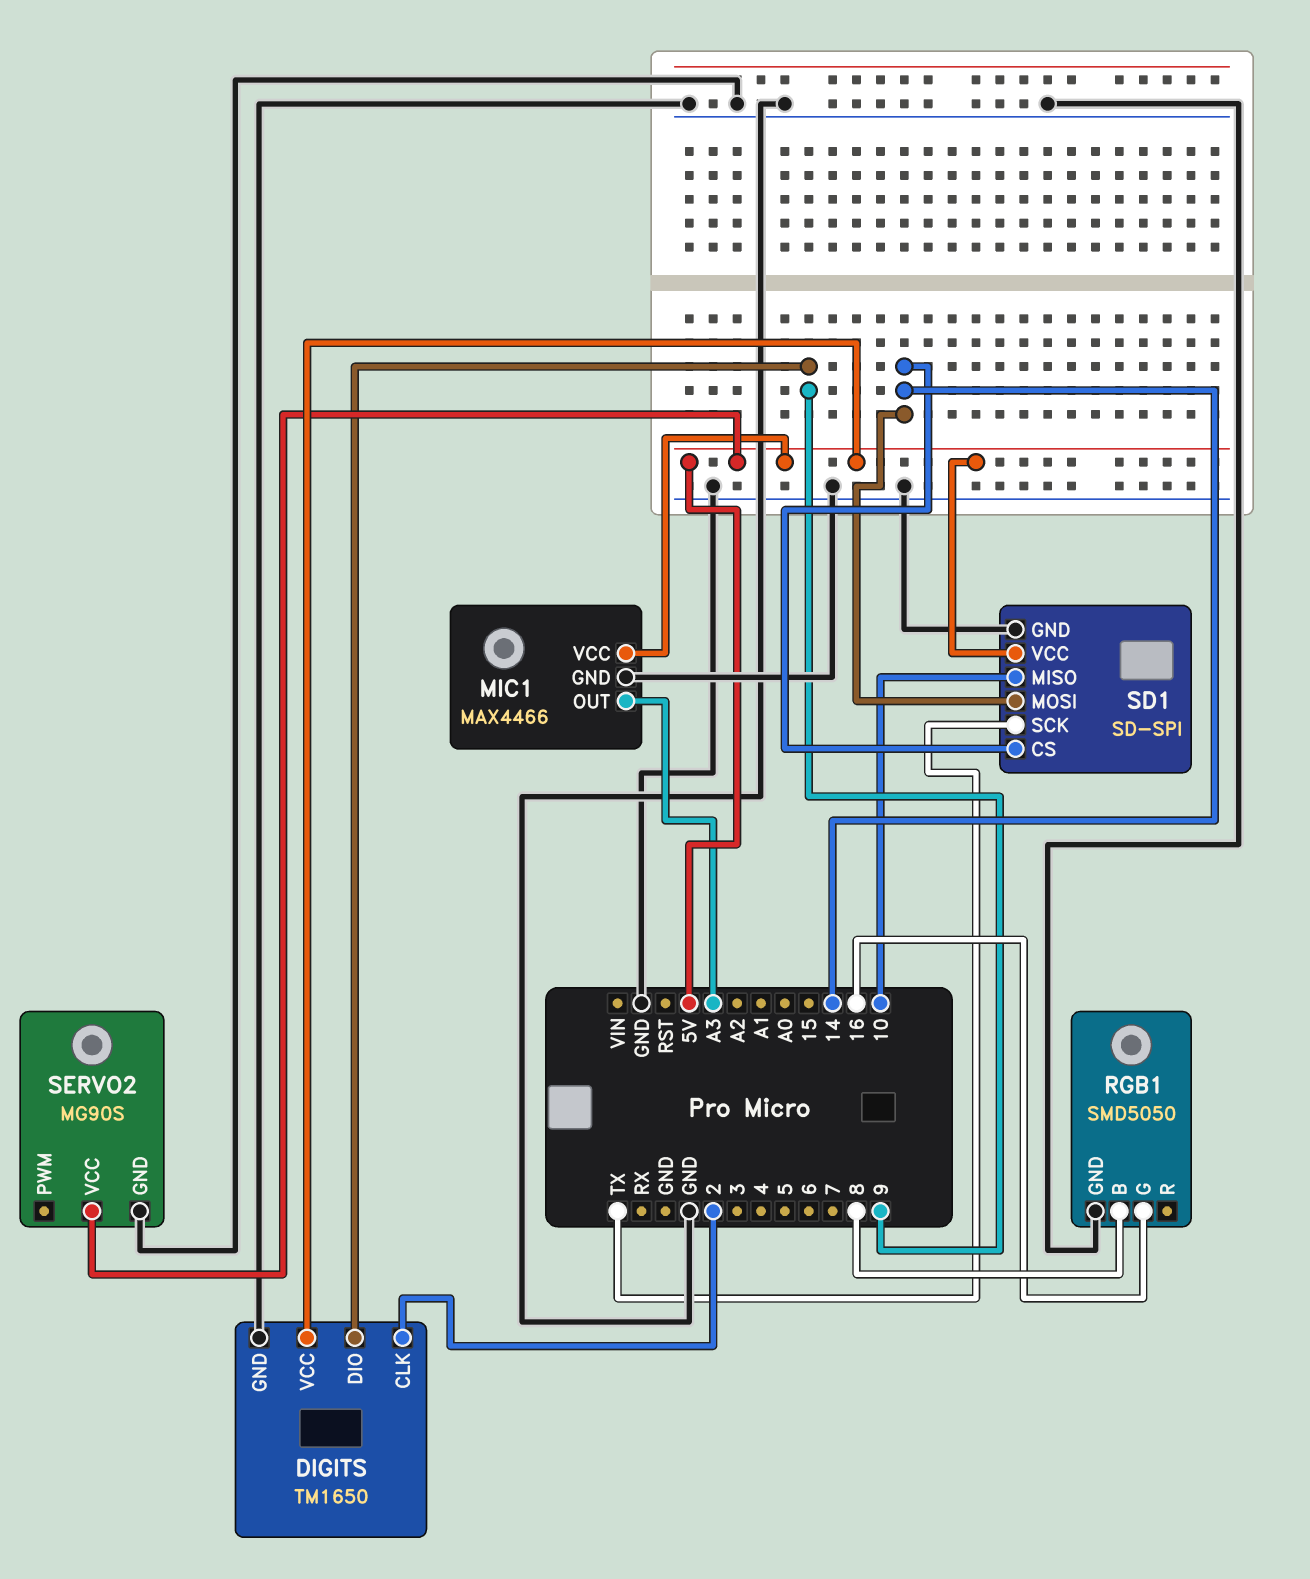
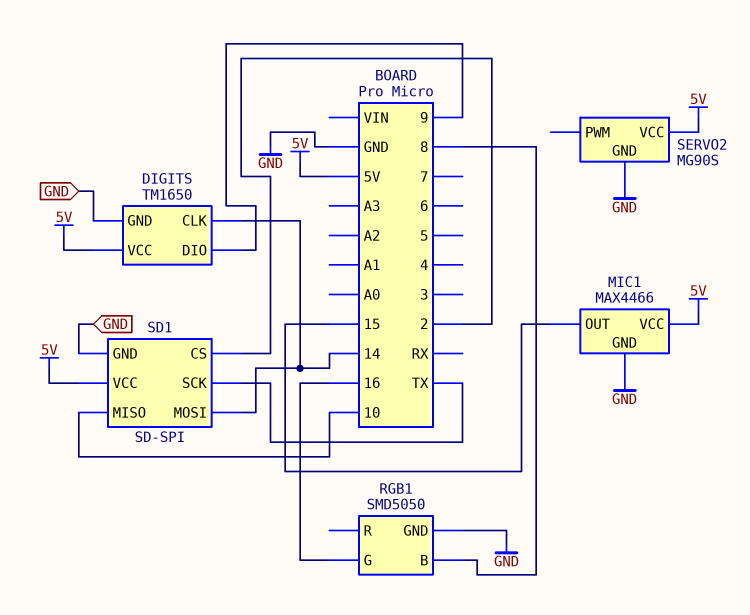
DIGITS pin CLK: 2 -> 14
MIC1 pin OUT: A3 -> 15
SD1 pin CS: 14 -> 2

